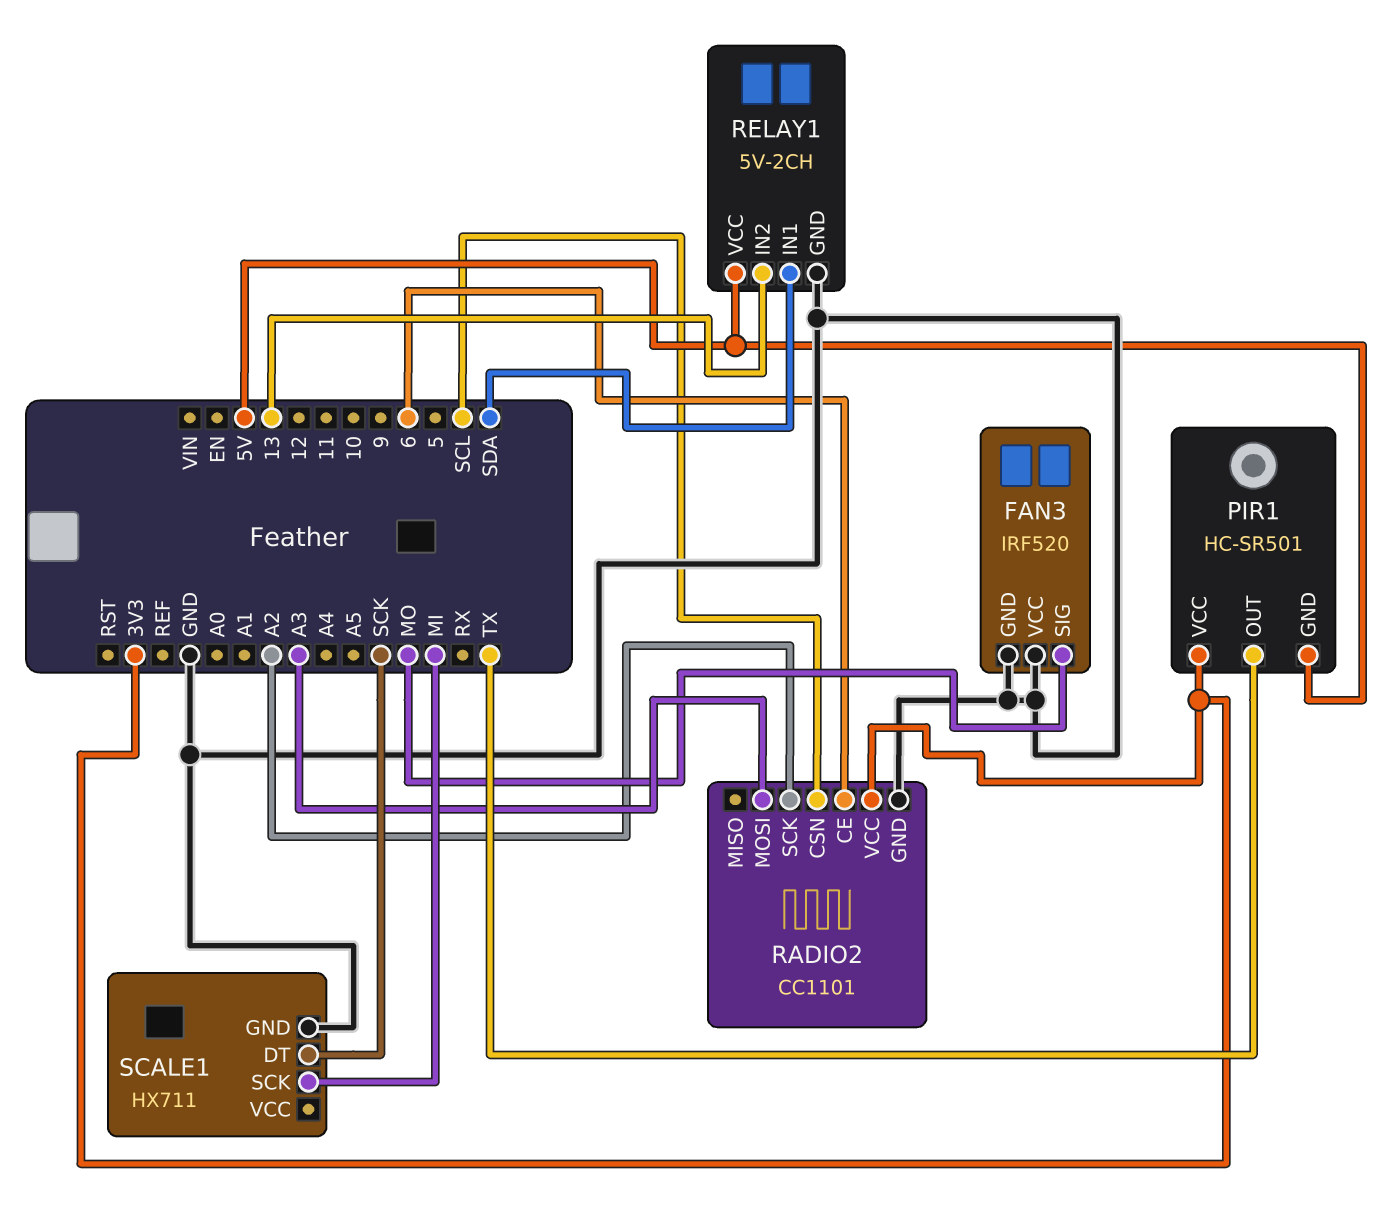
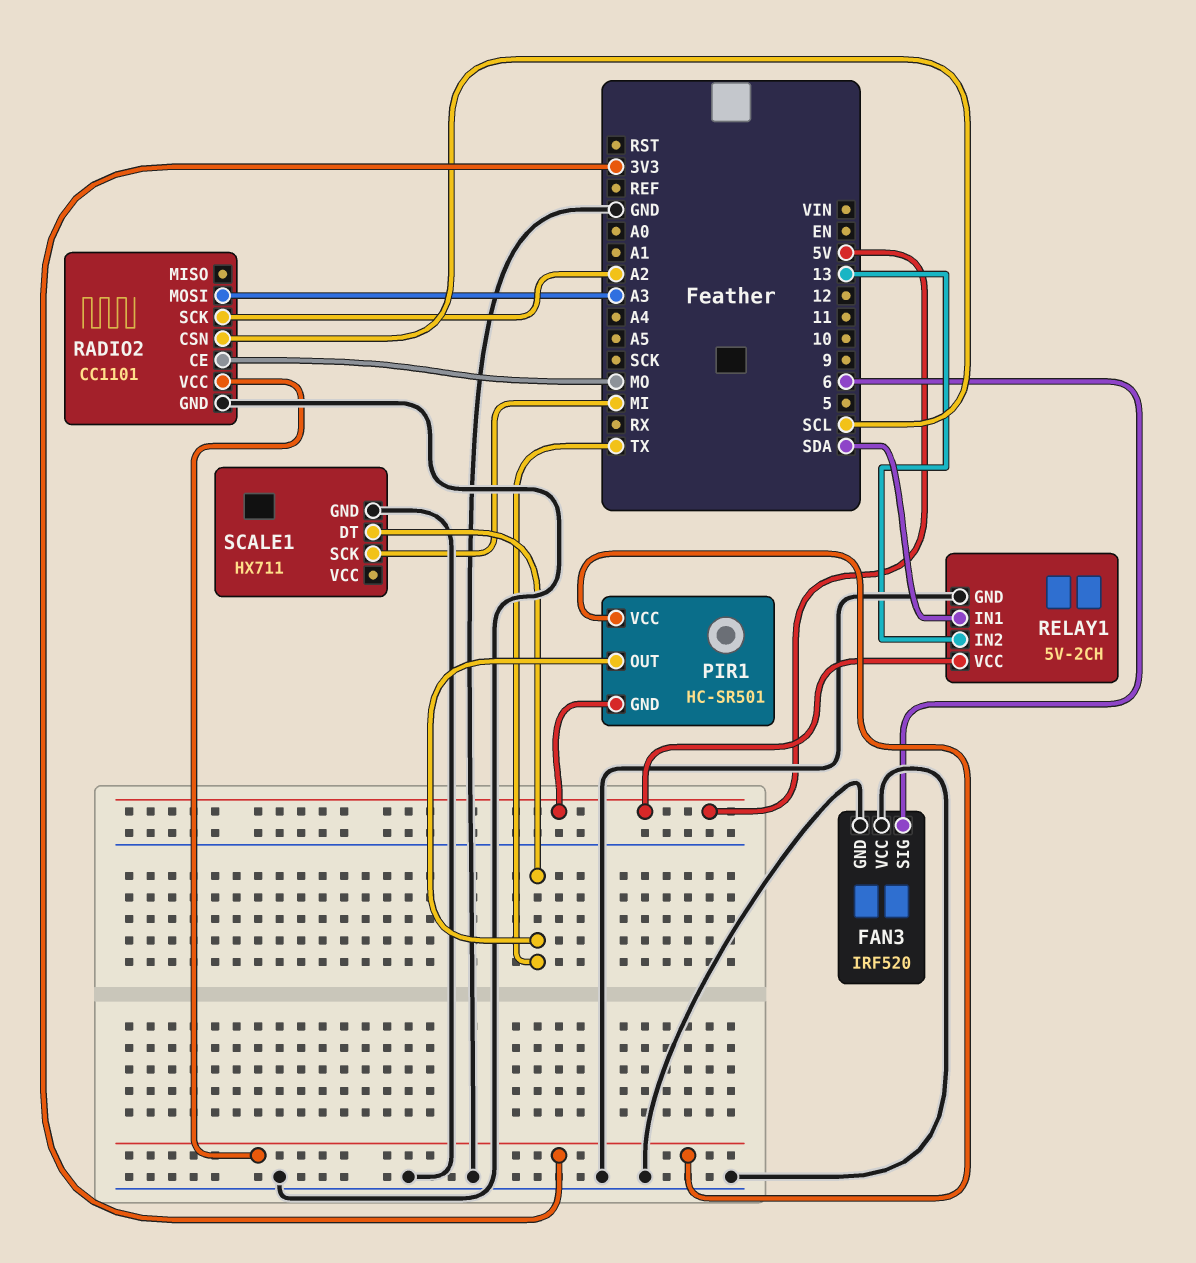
FAN3 pin SIG: MO -> 6
RADIO2 pin CE: 6 -> MO
SCALE1 pin DT: SCK -> TX

